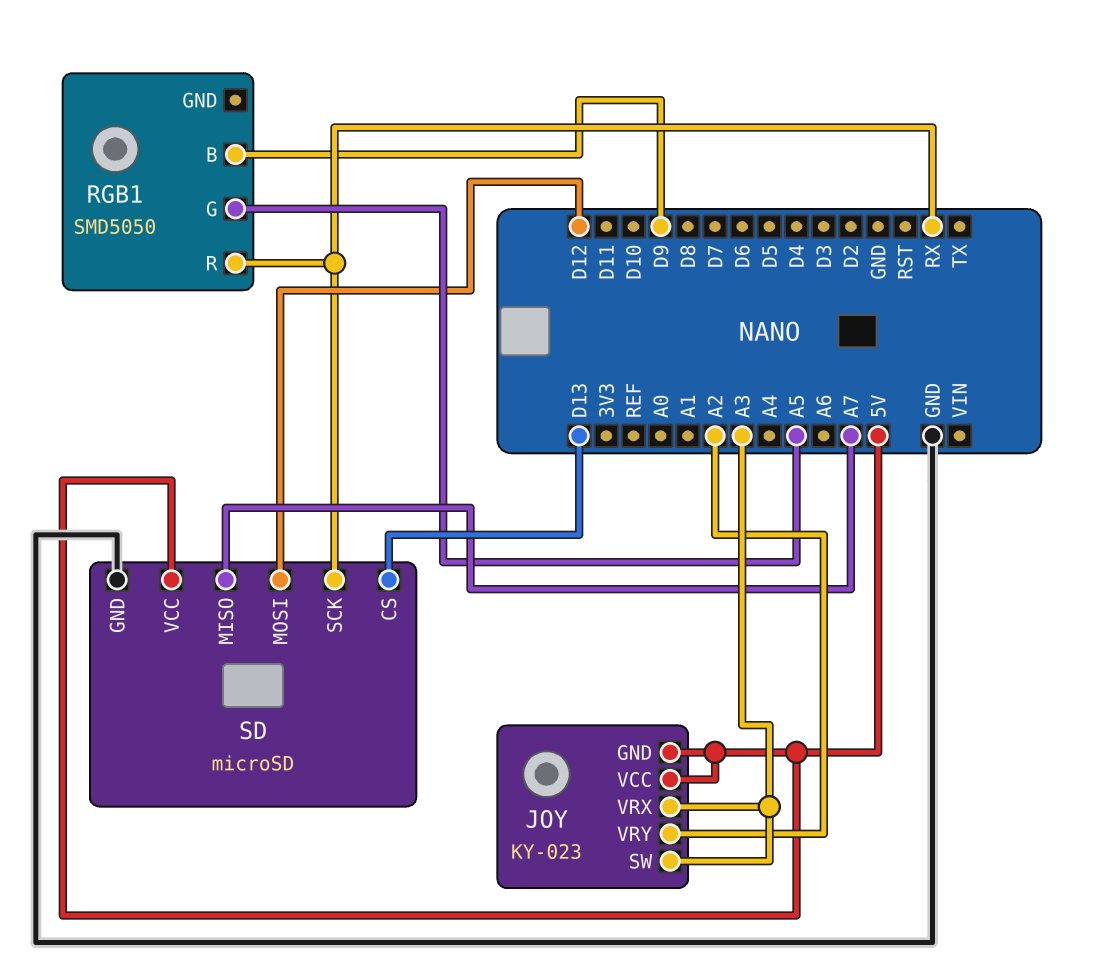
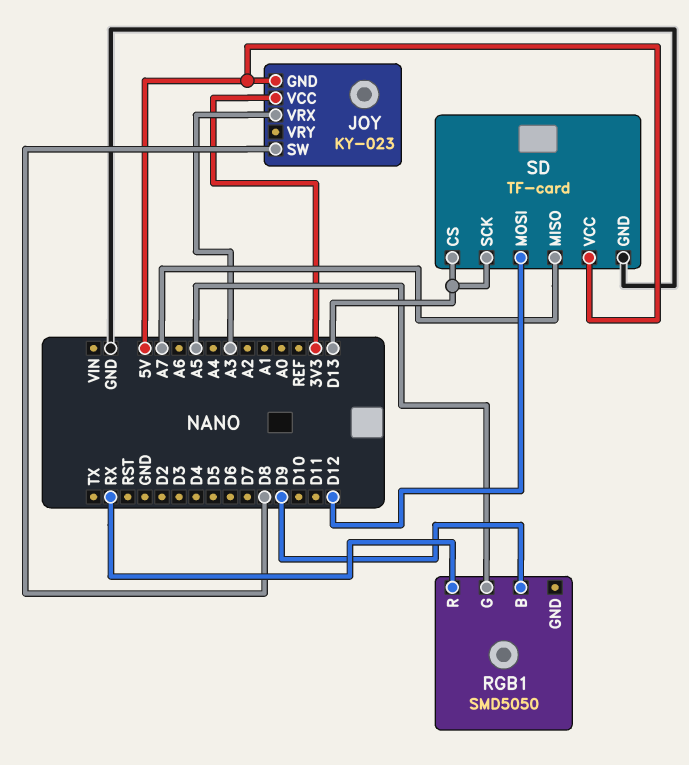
JOY pin SW: A3 -> D8
JOY pin VCC: 5V -> 3V3
JOY pin VRY: A2 -> none
SD: microSD -> TF-card
SD pin SCK: RX -> D13

